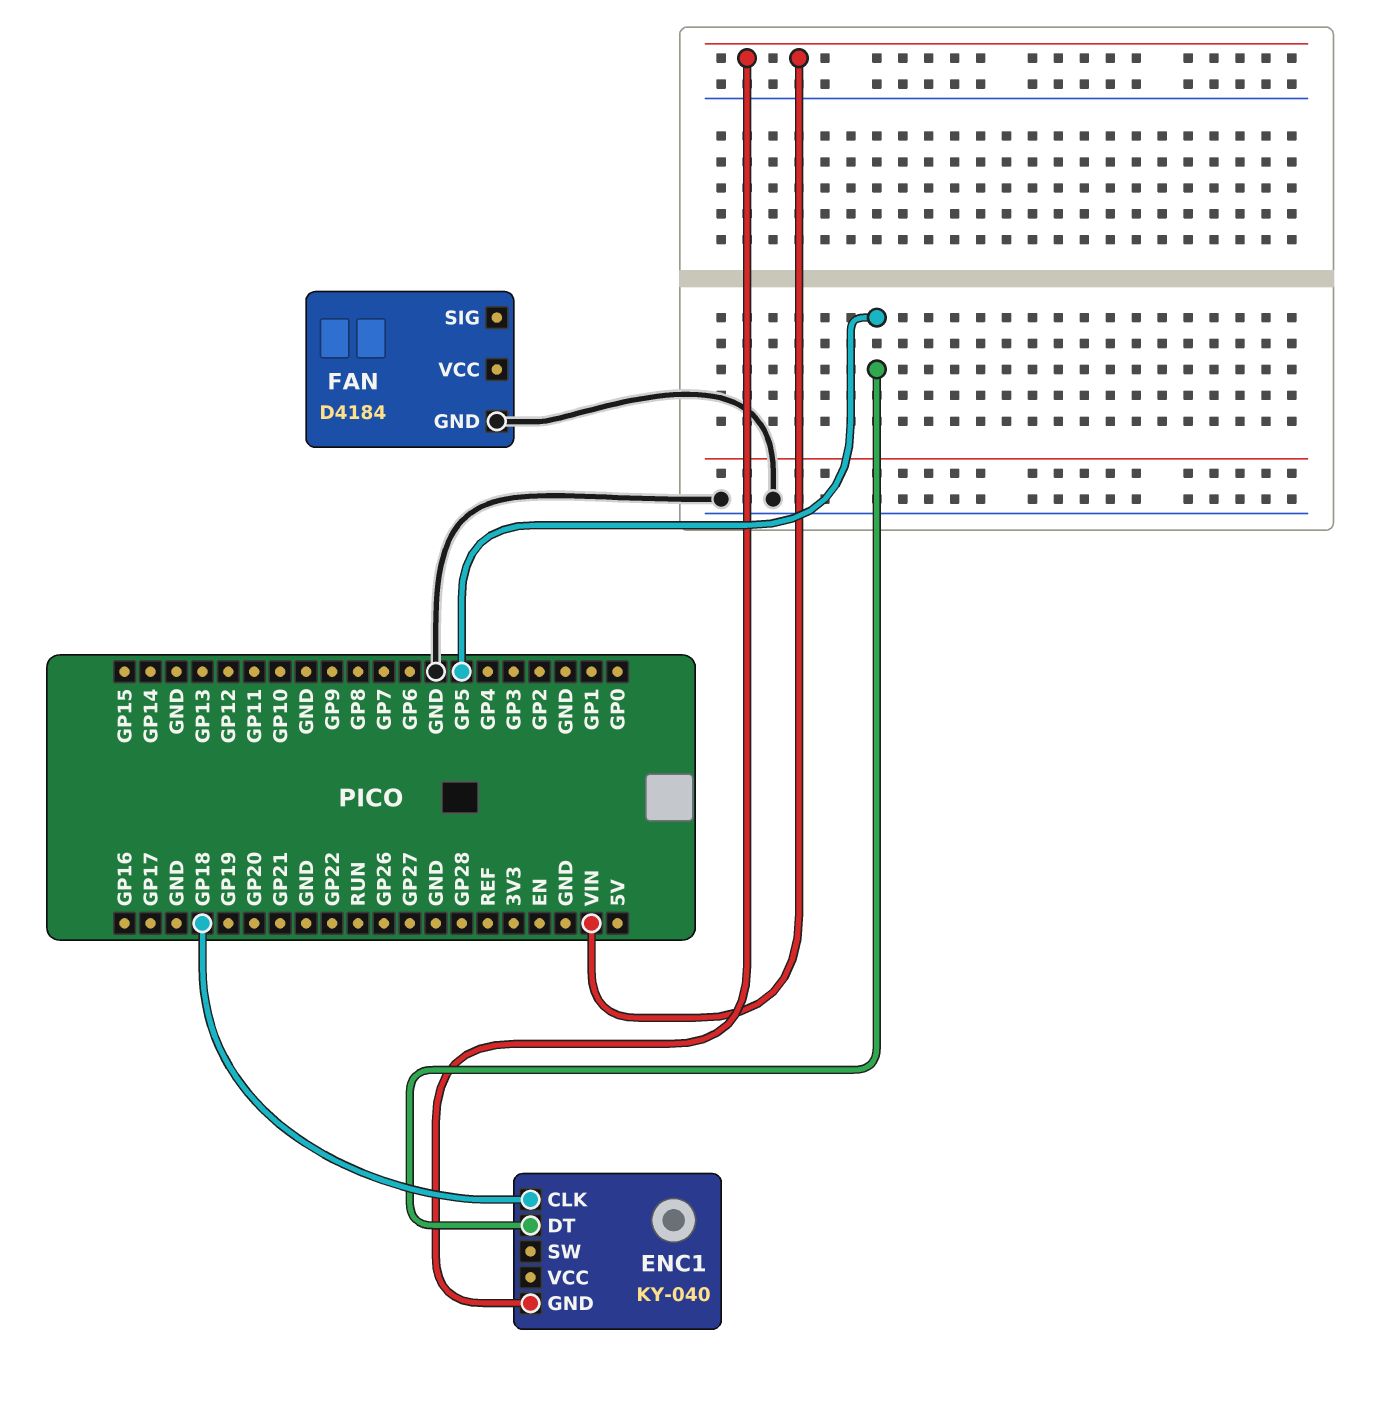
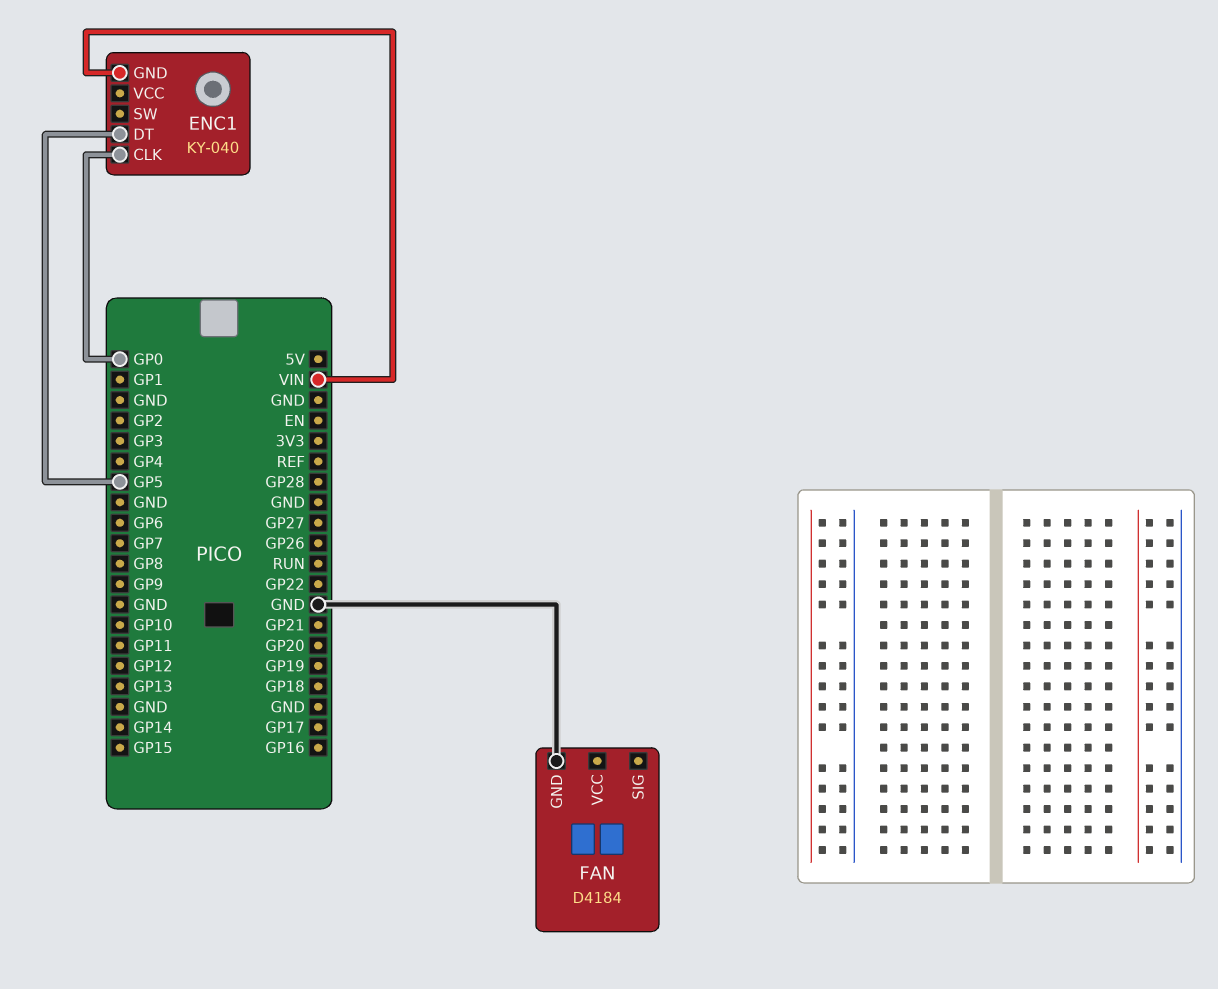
ENC1 pin CLK: GP18 -> GP0

